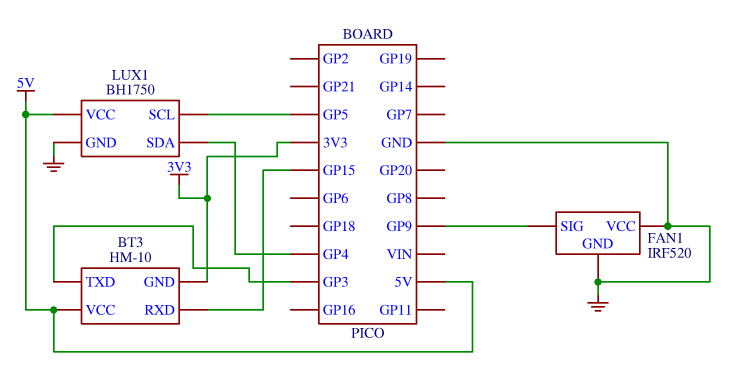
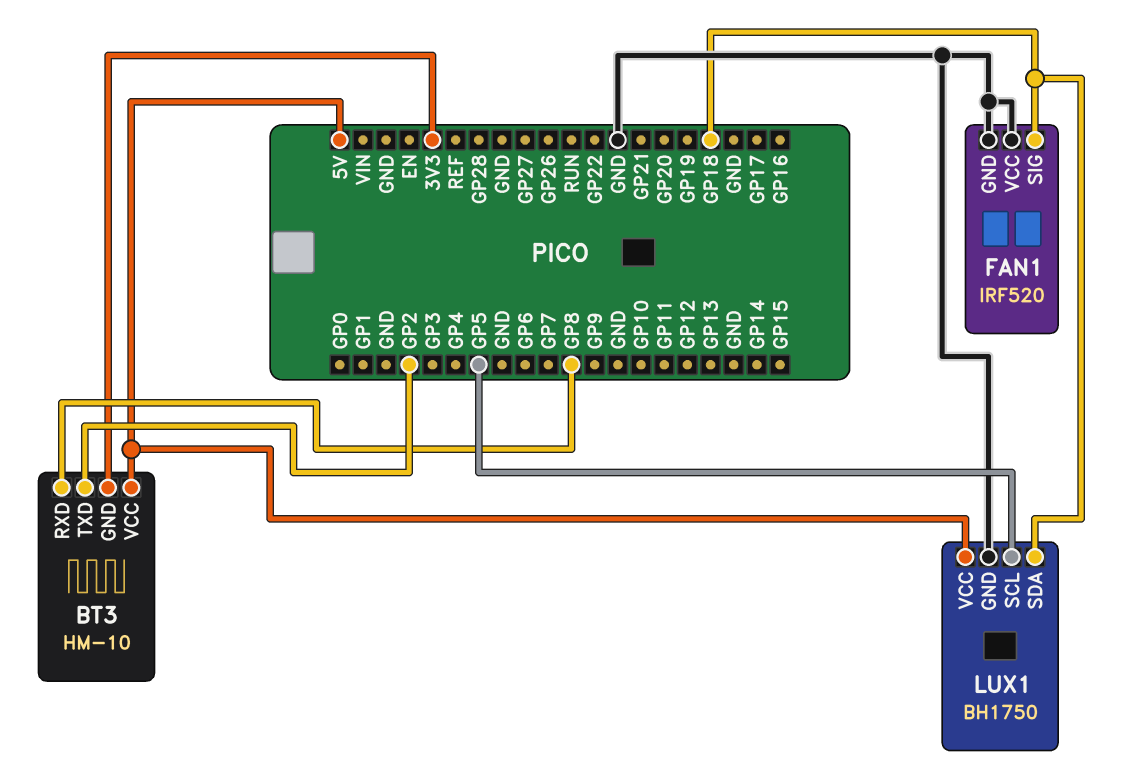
BT3 pin RXD: GP15 -> GP8
BT3 pin TXD: GP3 -> GP2
FAN1 pin SIG: GP9 -> GP18
LUX1 pin SDA: GP4 -> GP18

